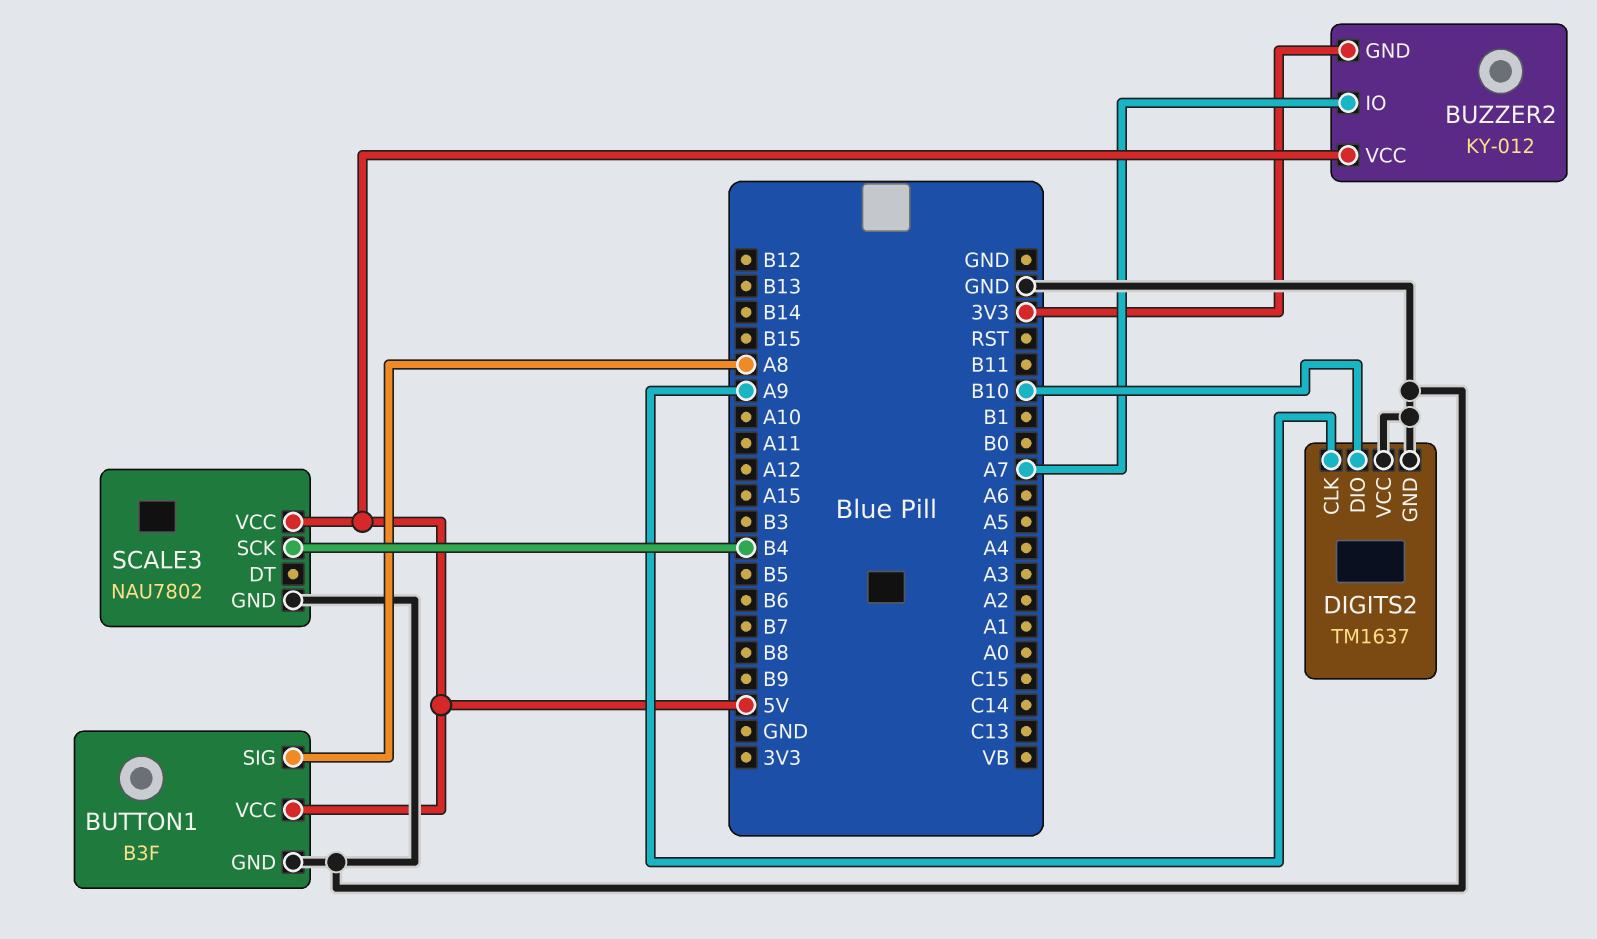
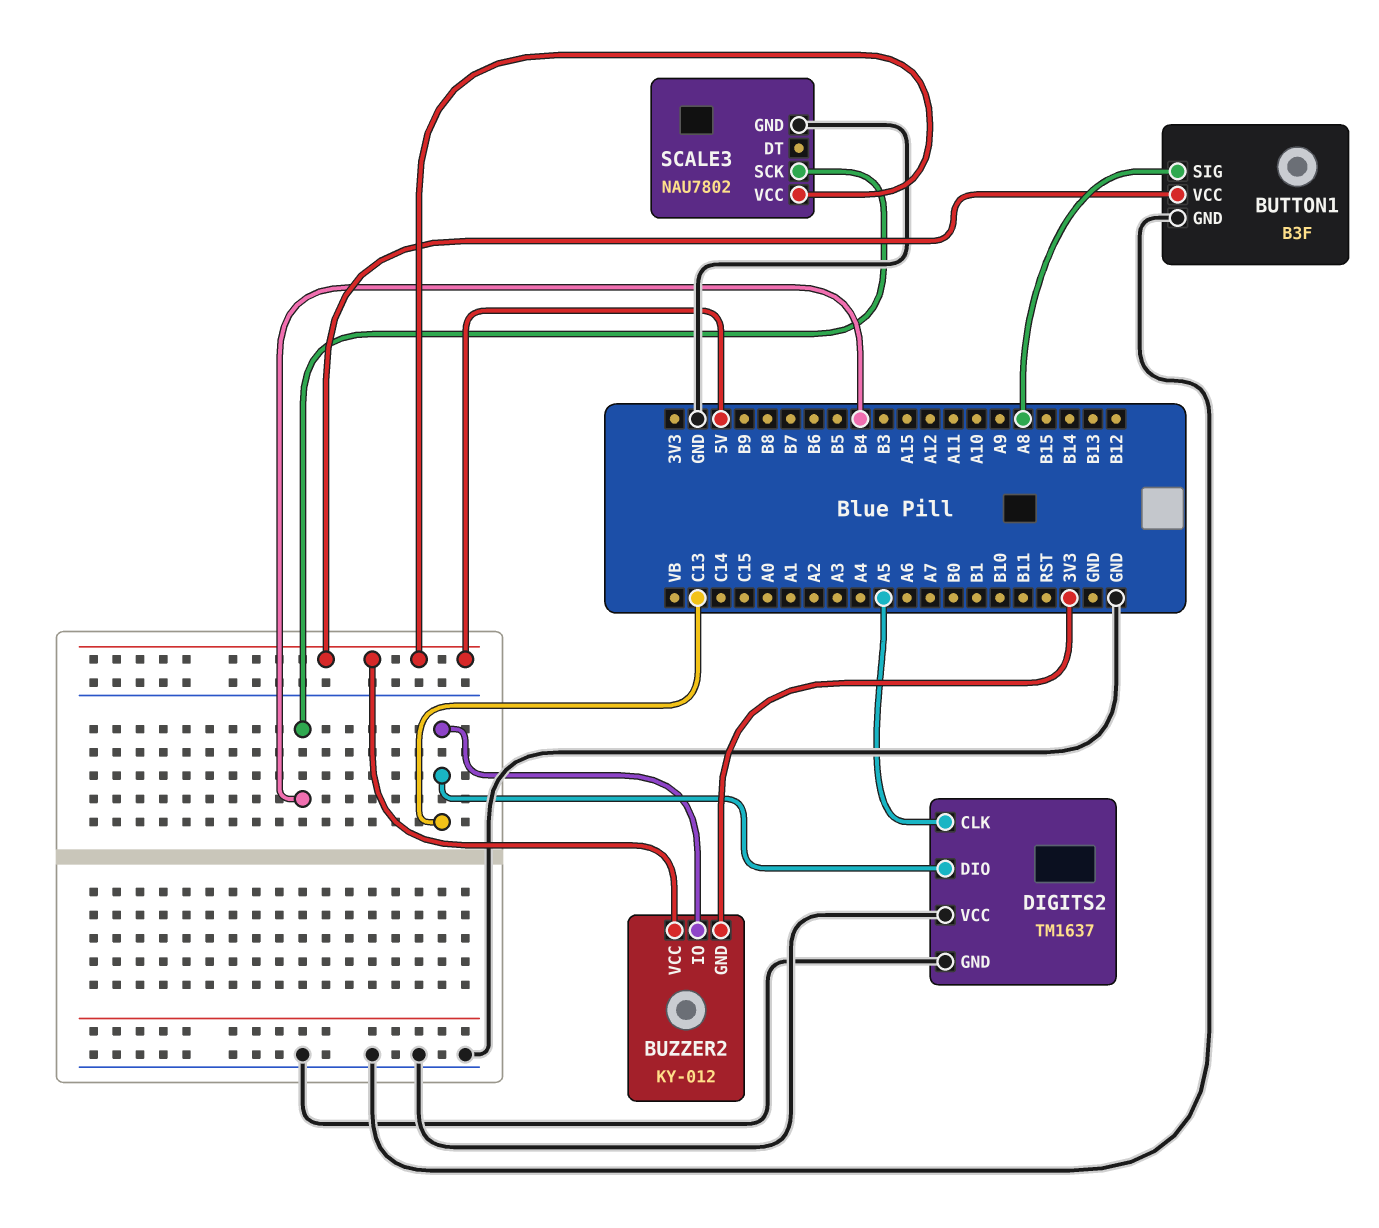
BUZZER2 pin IO: A7 -> C13
DIGITS2 pin CLK: A9 -> A5
DIGITS2 pin DIO: B10 -> C13

